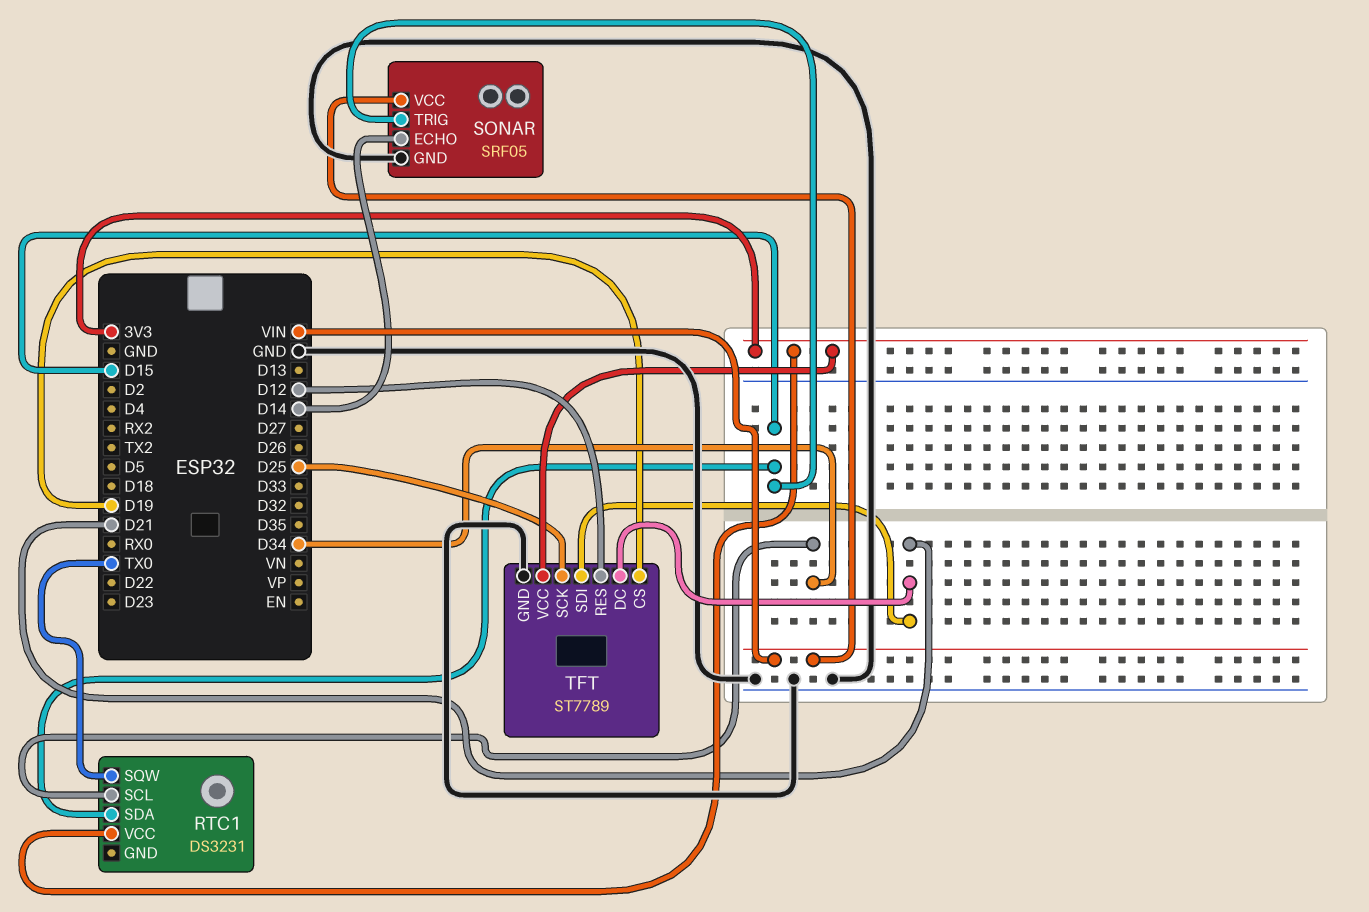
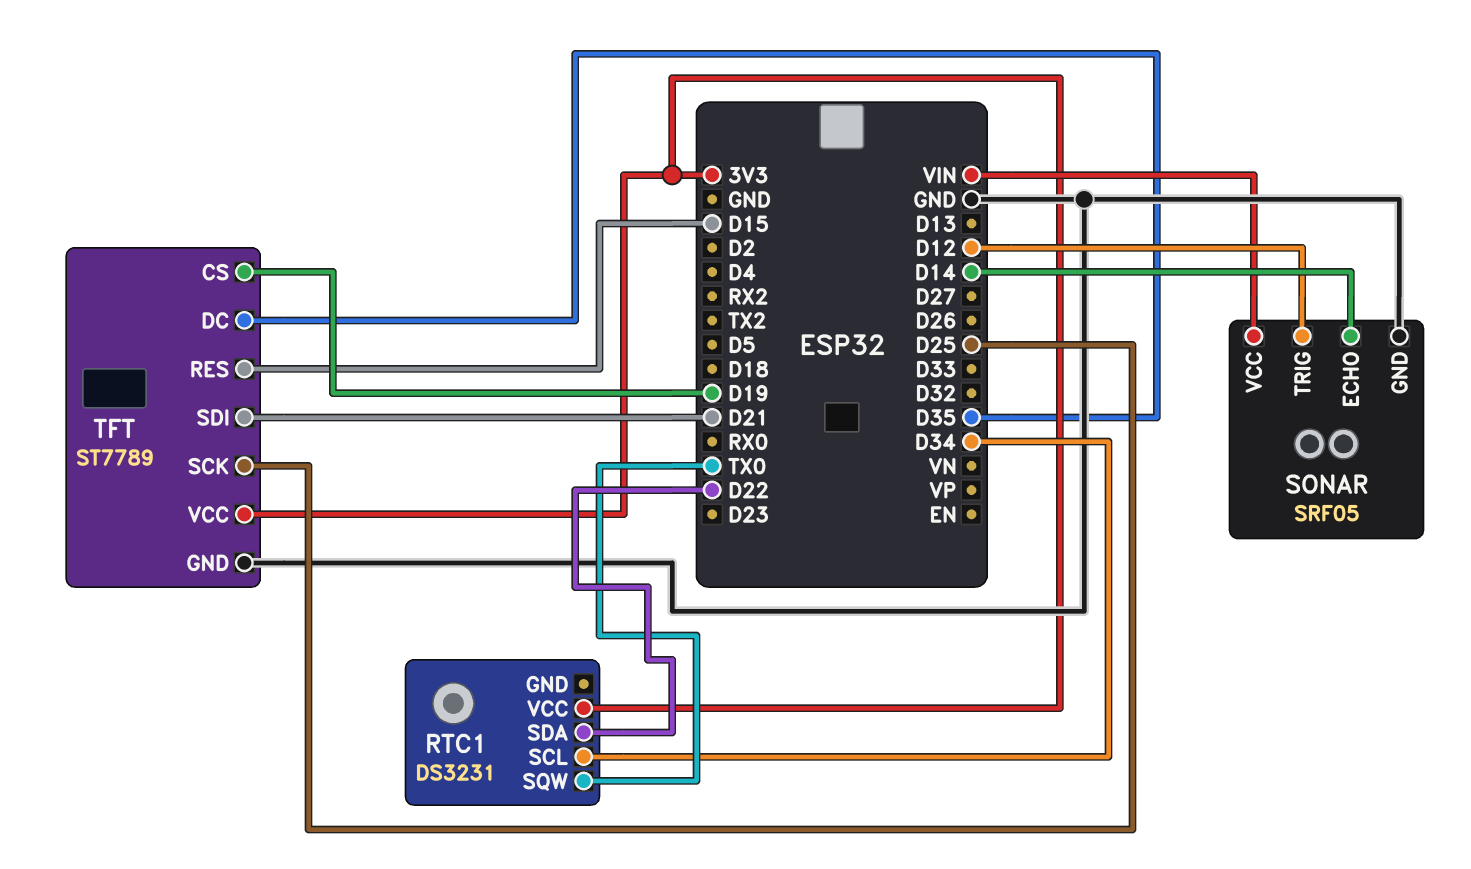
RTC1 pin SDA: D15 -> D22
SONAR pin TRIG: D15 -> D12
TFT pin DC: D21 -> D35
TFT pin RES: D12 -> D15

